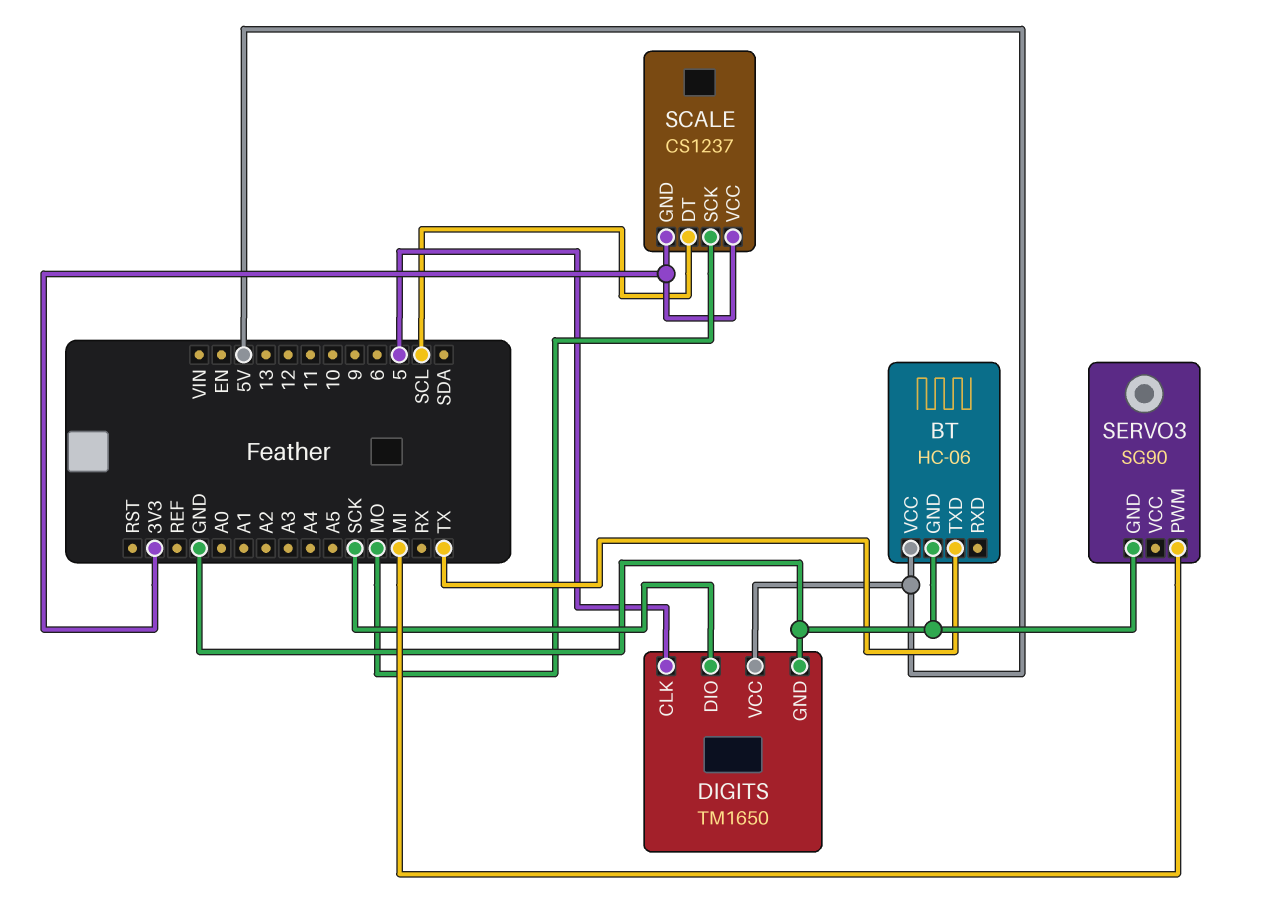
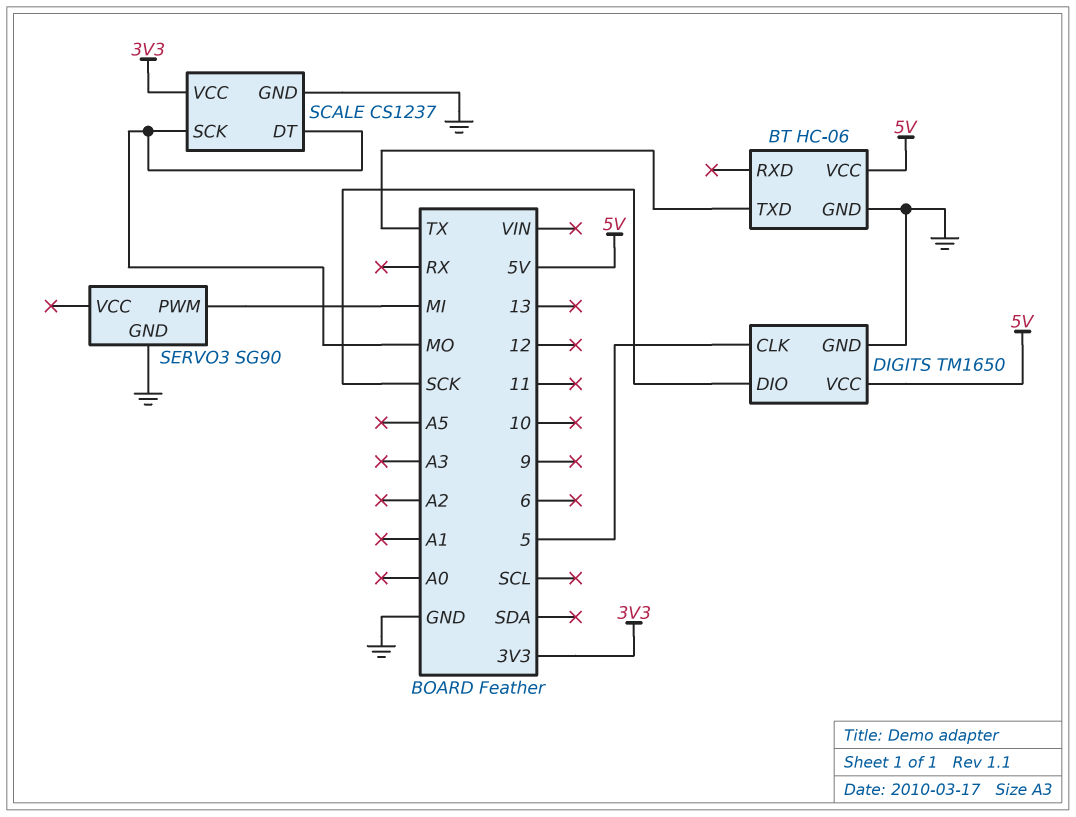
SCALE pin DT: SCL -> MO
SCALE pin GND: 3V3 -> GND

